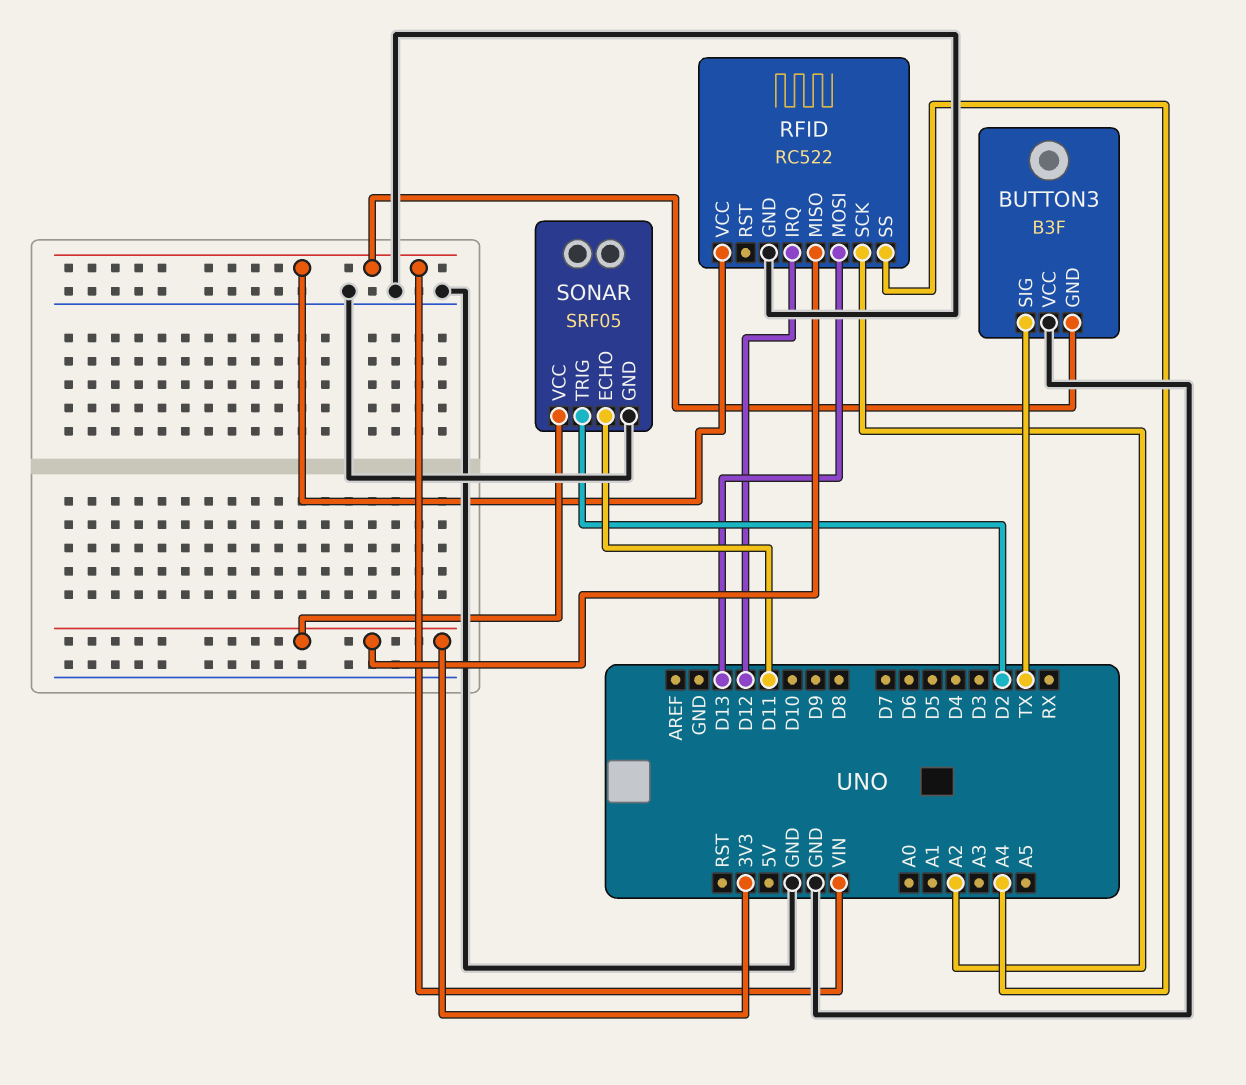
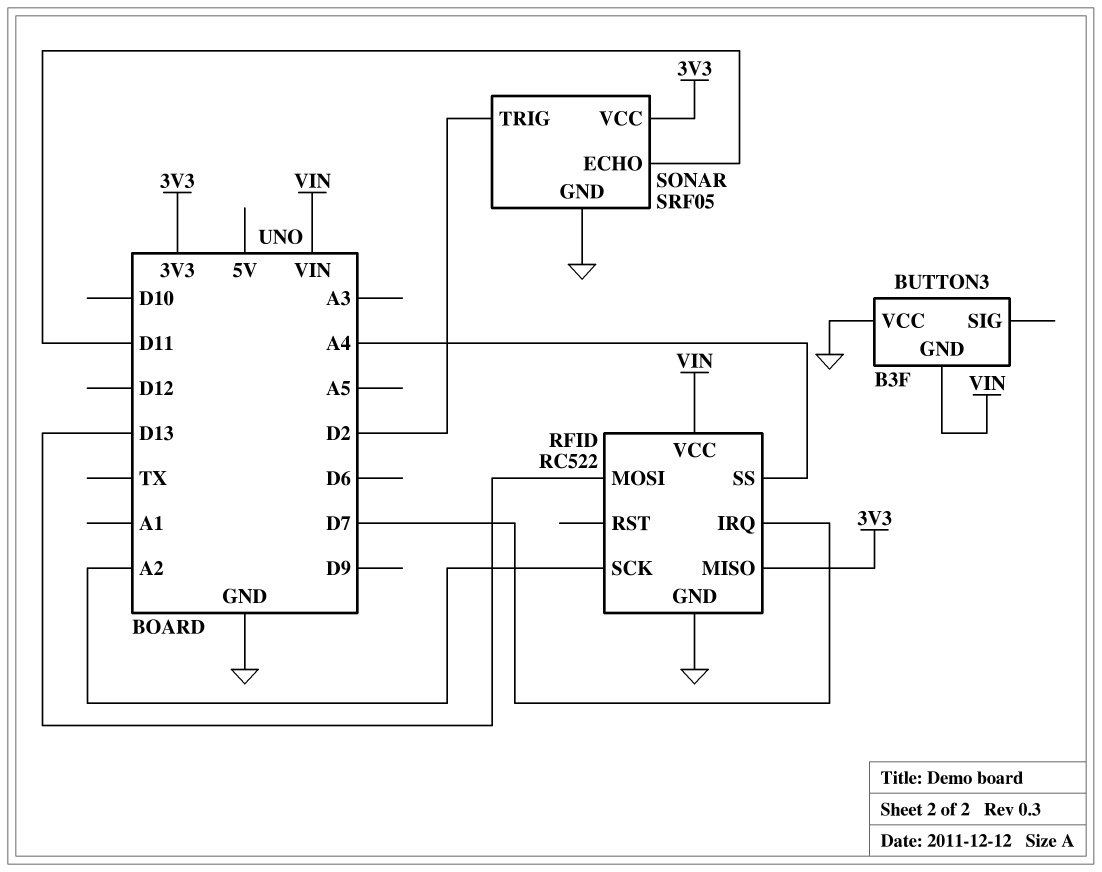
BUTTON3 pin SIG: TX -> none
RFID pin IRQ: D12 -> D7

